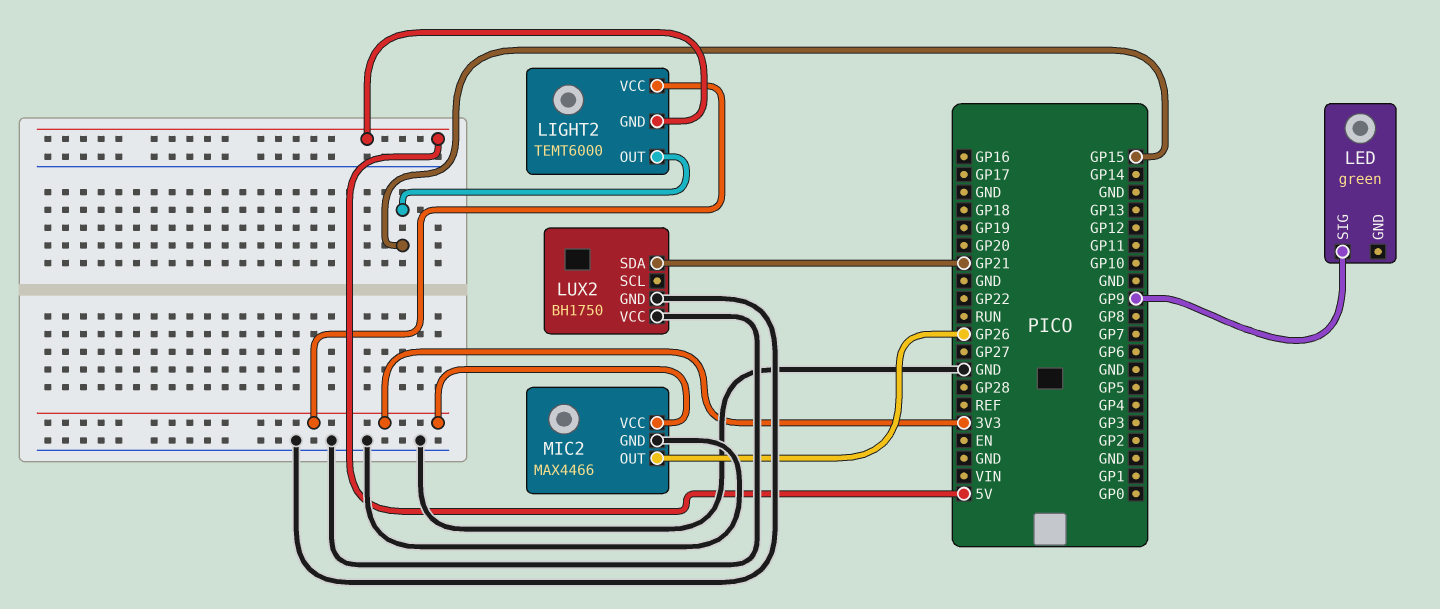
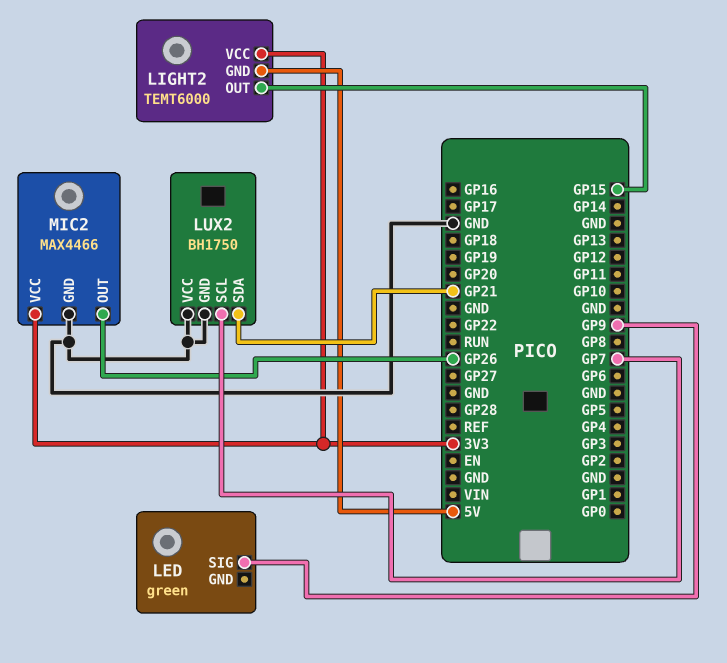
LUX2 pin SCL: none -> GP7

